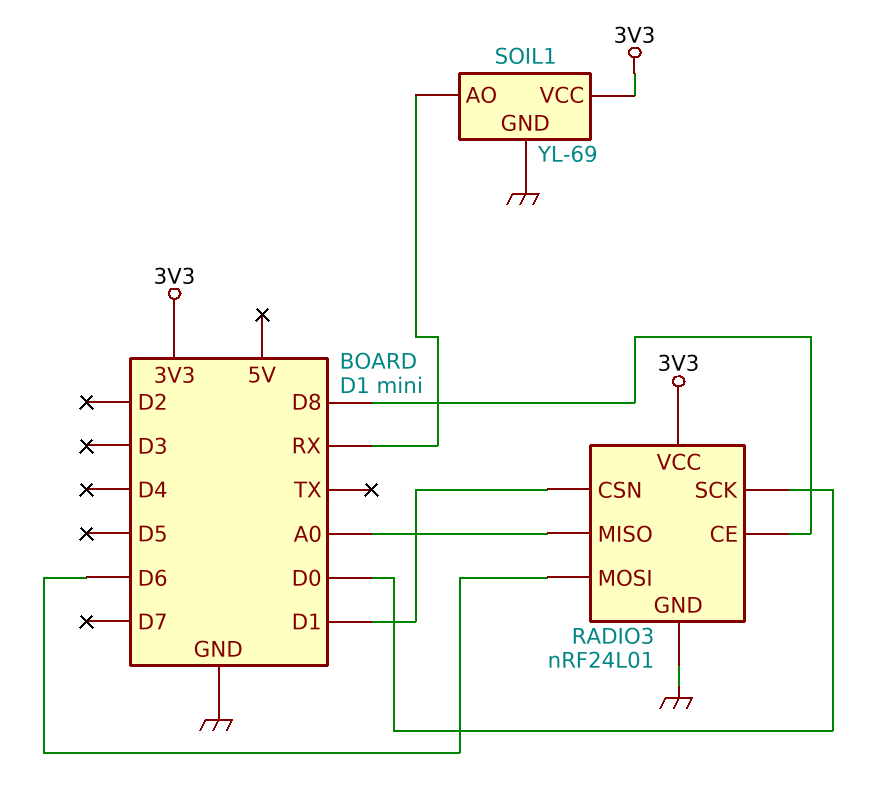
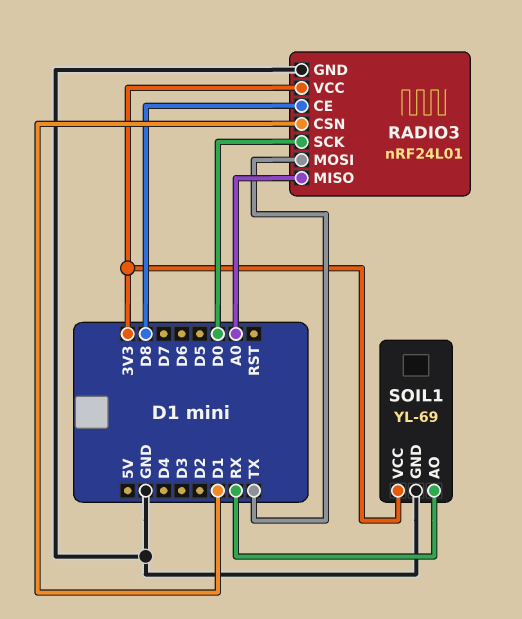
RADIO3 pin MOSI: D6 -> TX

